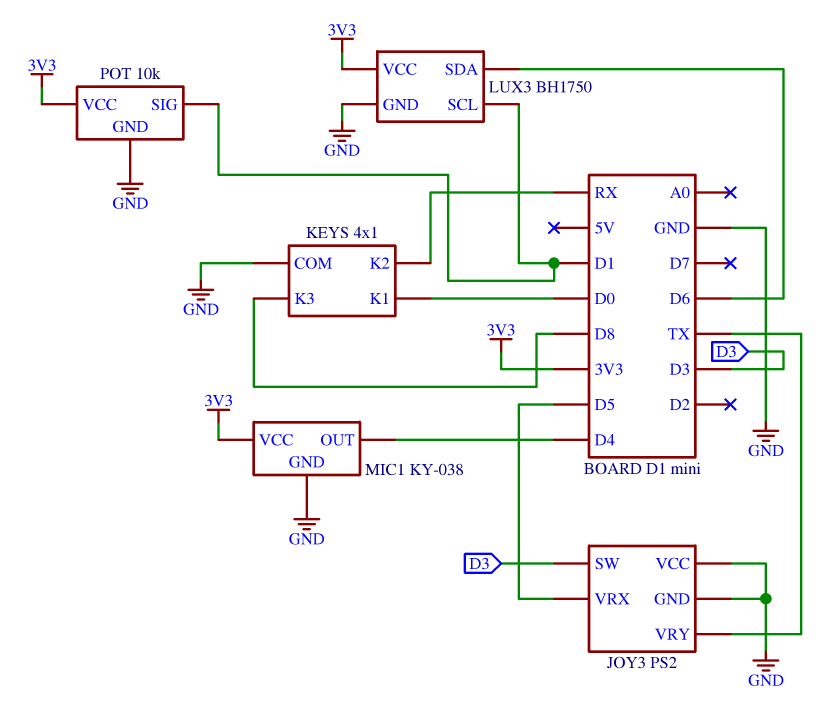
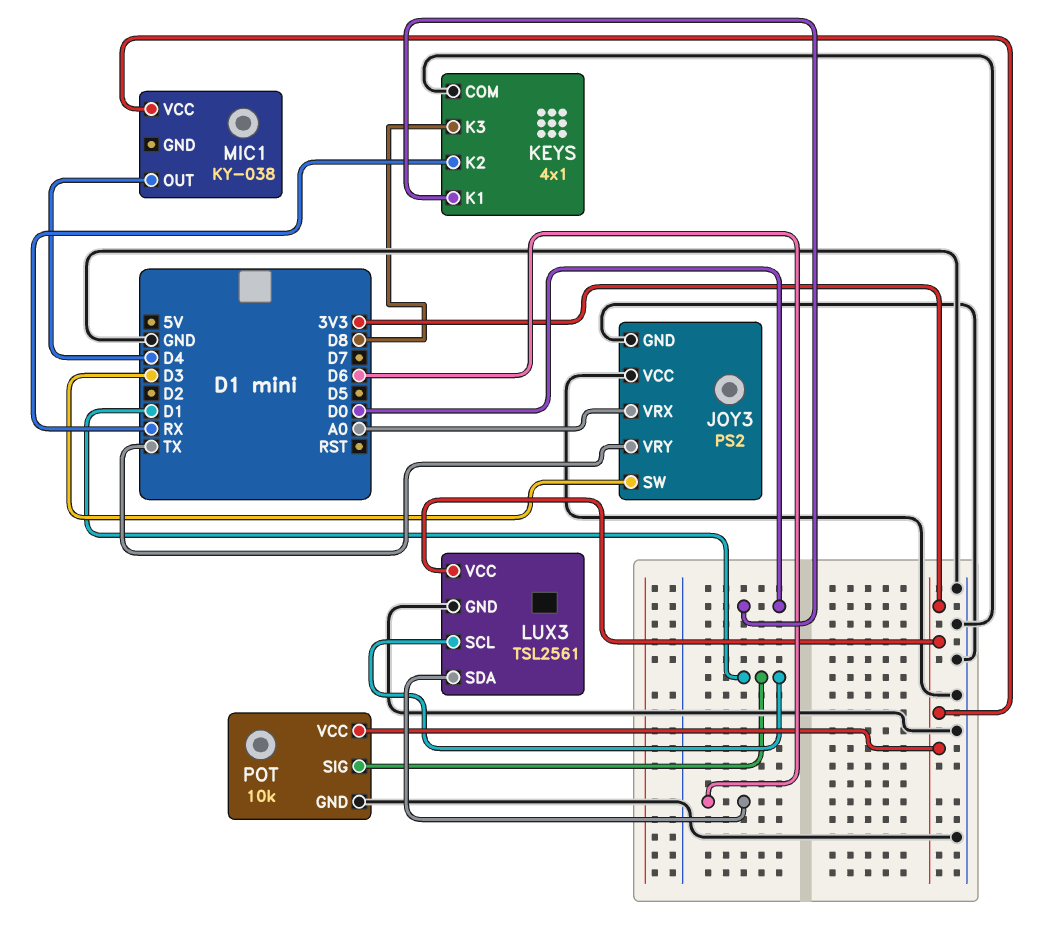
JOY3 pin VRX: D5 -> A0
LUX3: BH1750 -> TSL2561
MIC1 pin GND: GND -> none

